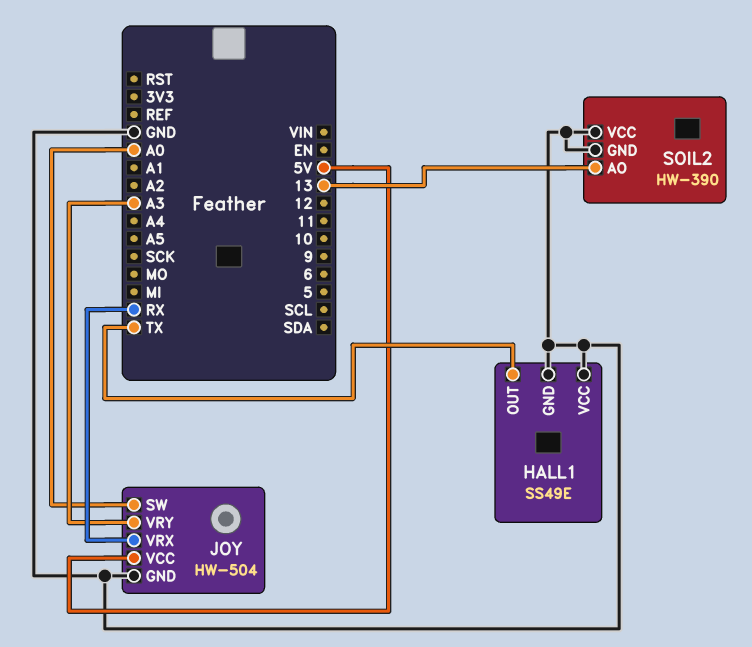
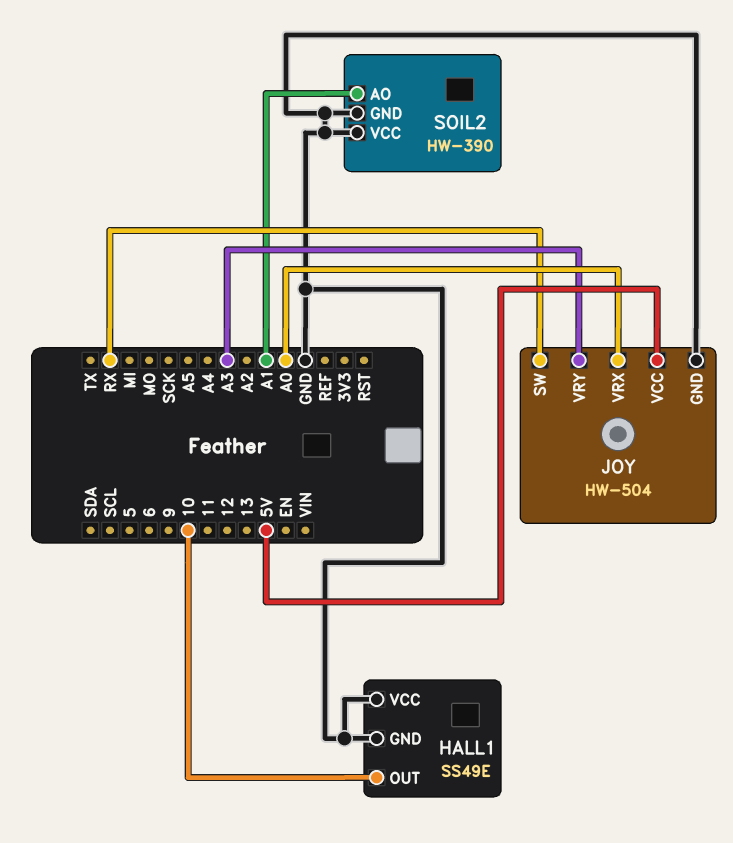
HALL1 pin OUT: TX -> 10
JOY pin SW: A0 -> RX
JOY pin VRX: RX -> A0
SOIL2 pin AO: 13 -> A1

